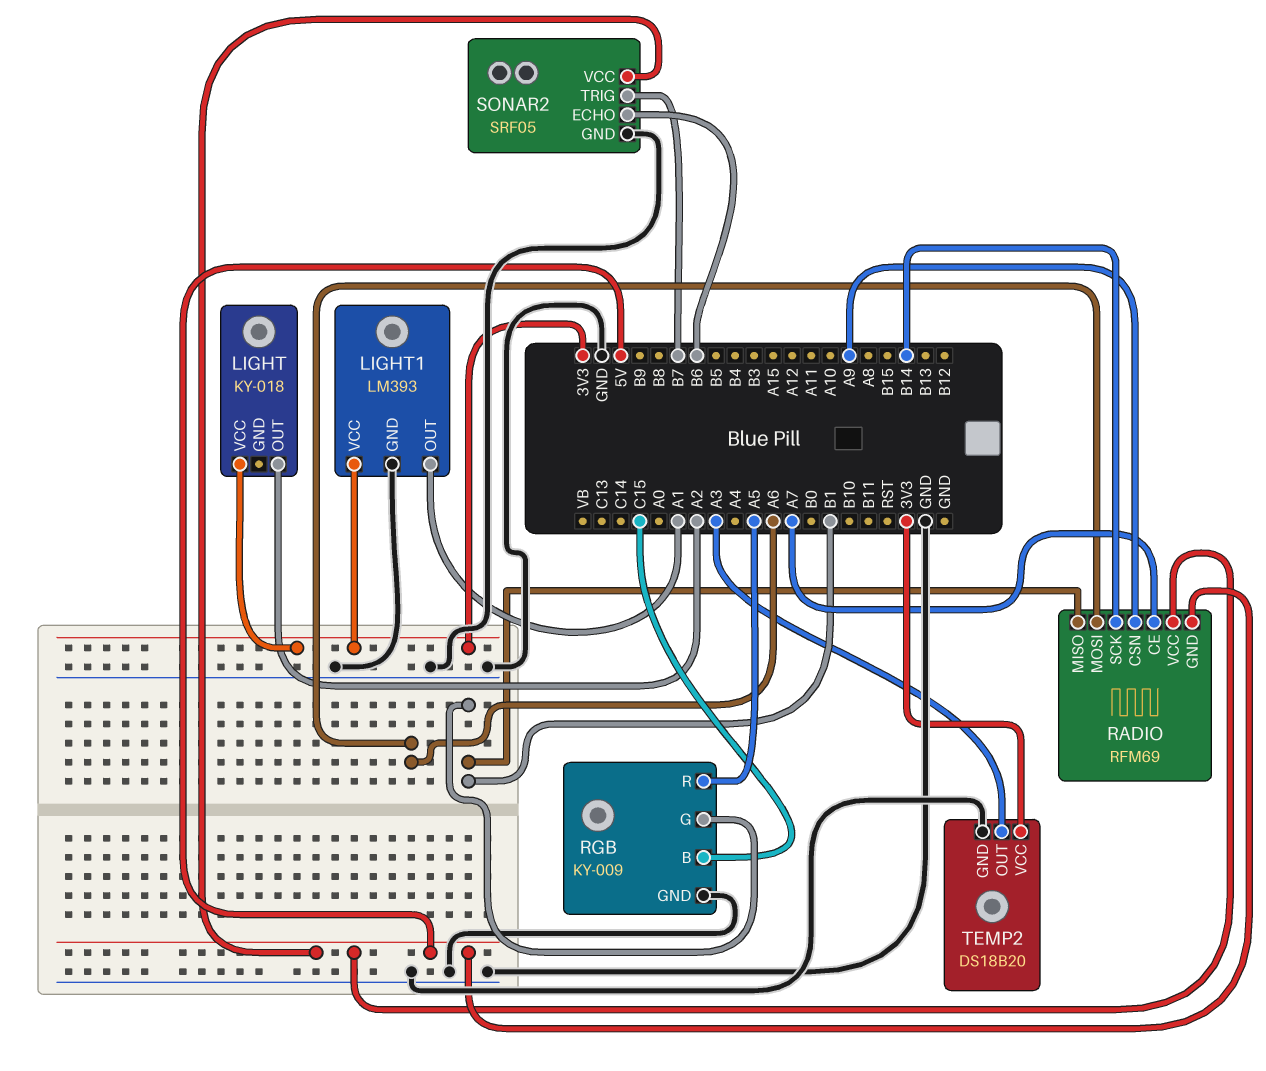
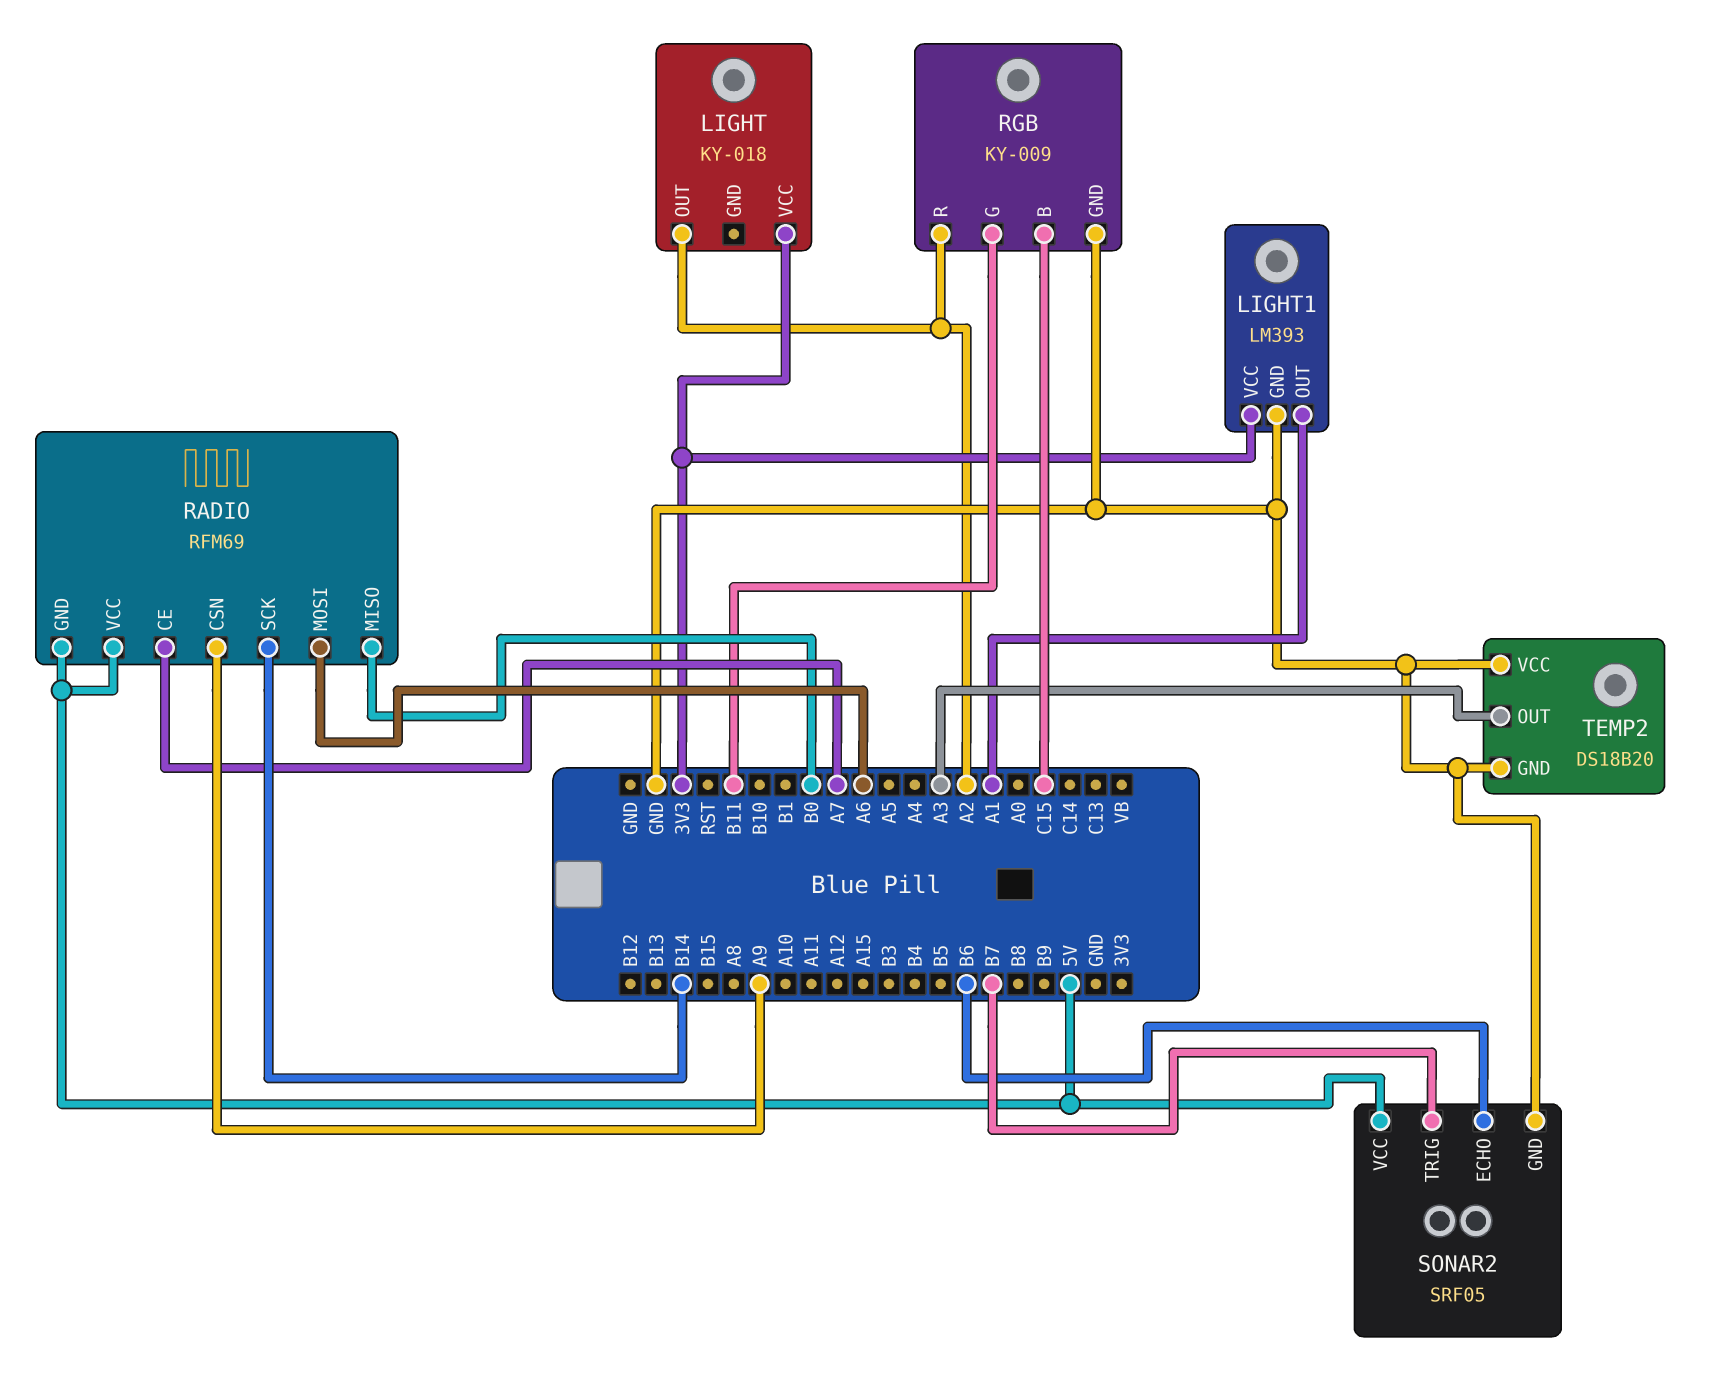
RADIO pin MISO: B1 -> B0
RGB pin G: B1 -> B11
RGB pin R: A5 -> A2
TEMP2 pin VCC: 3V3 -> GND

